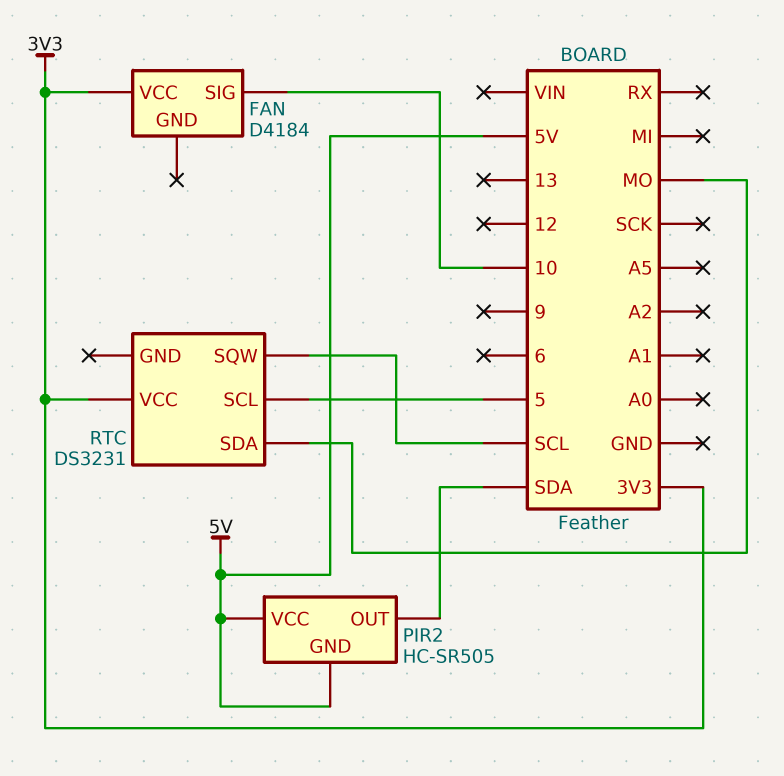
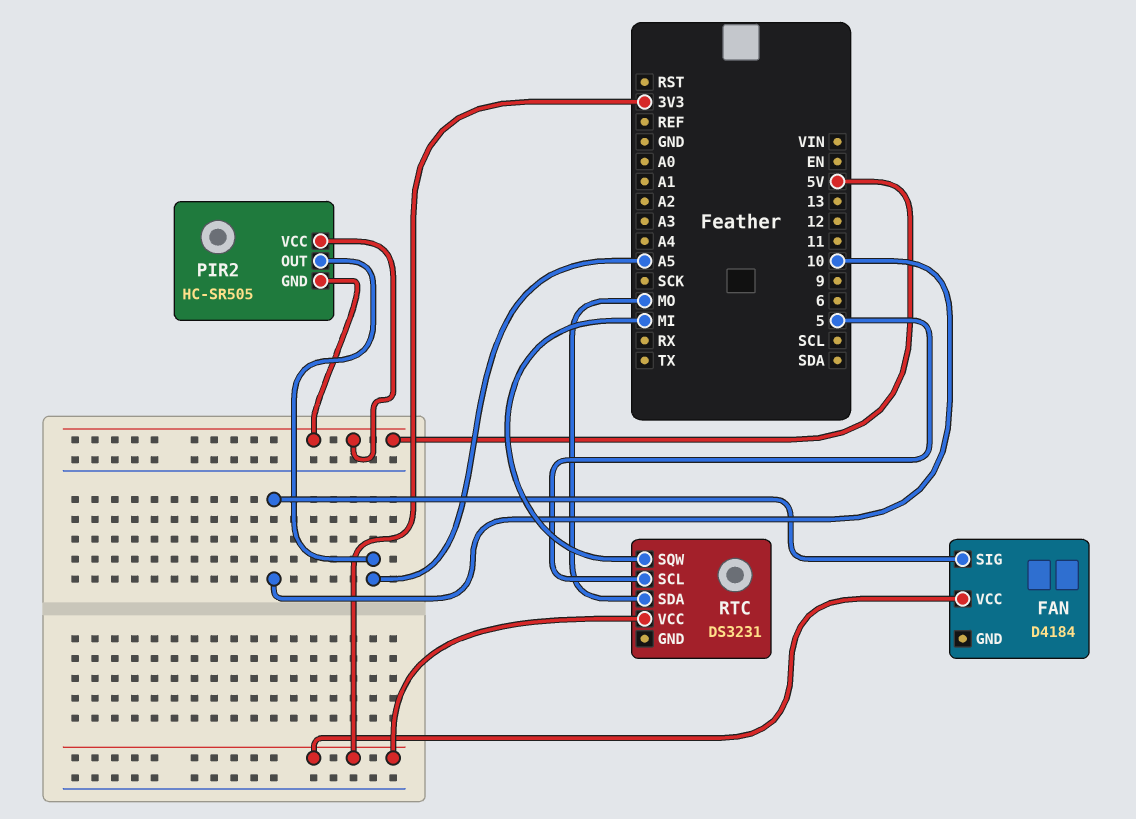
PIR2 pin OUT: SDA -> A5
RTC pin SQW: SCL -> MI

